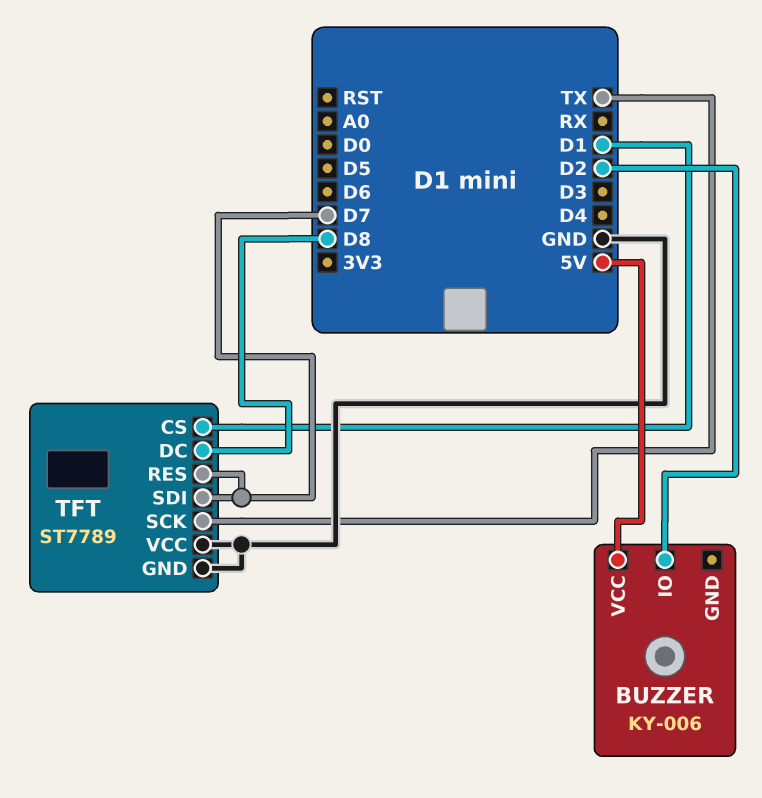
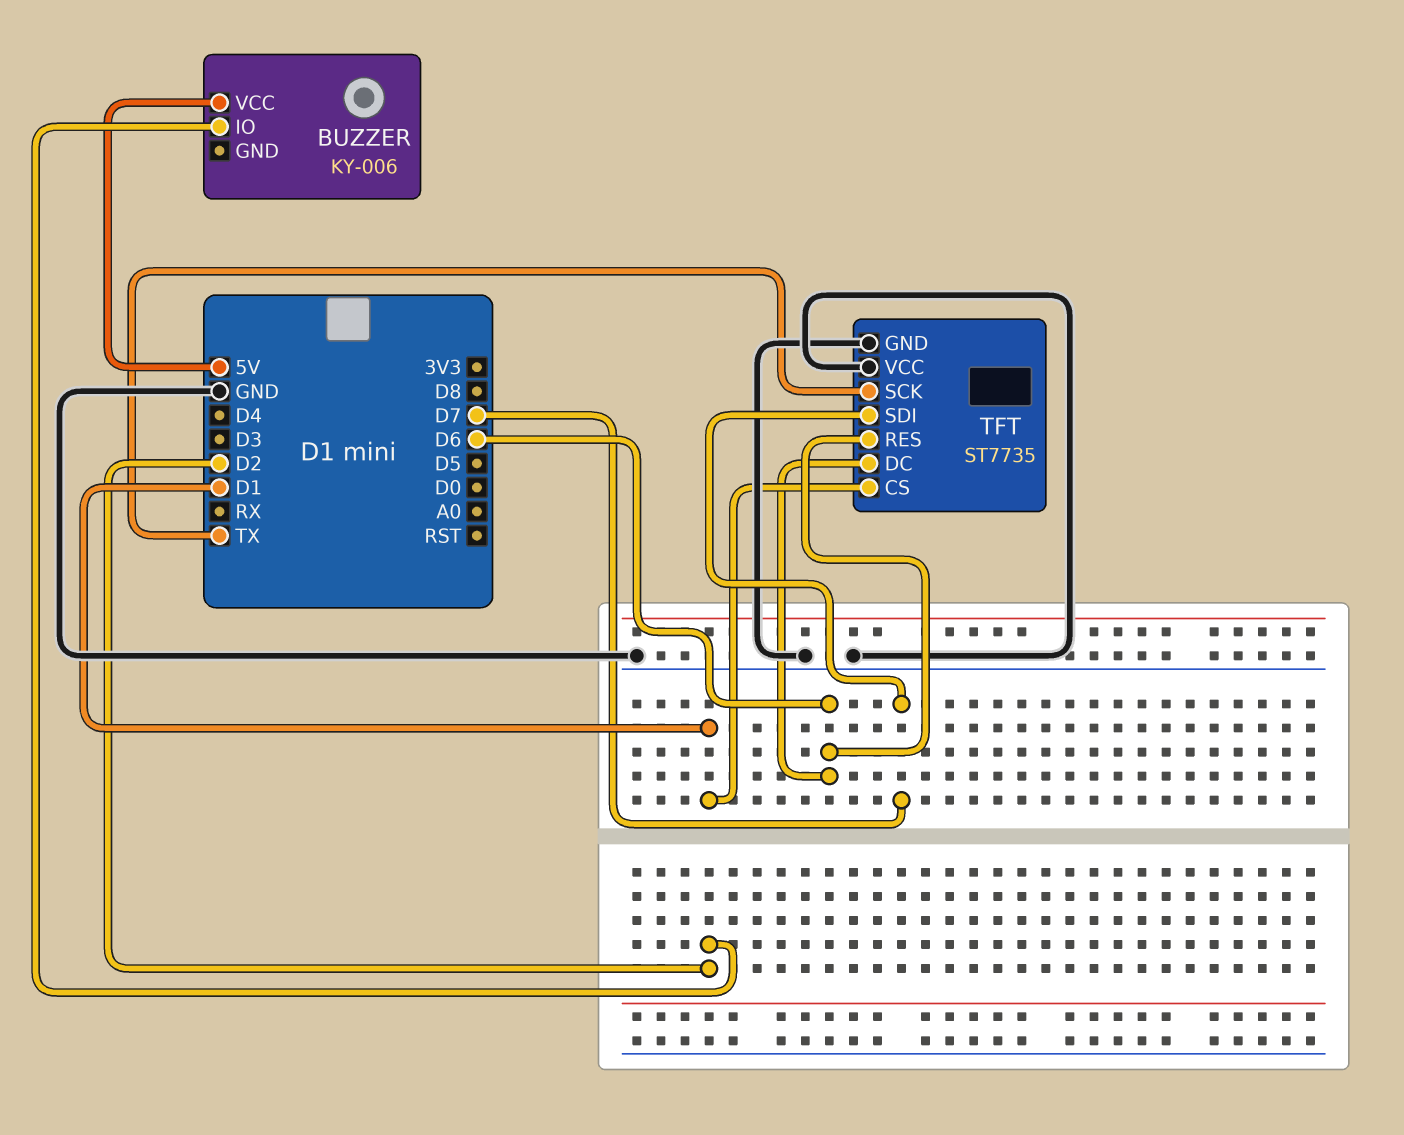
TFT: ST7789 -> ST7735
TFT pin DC: D8 -> D6
TFT pin RES: D7 -> D6

